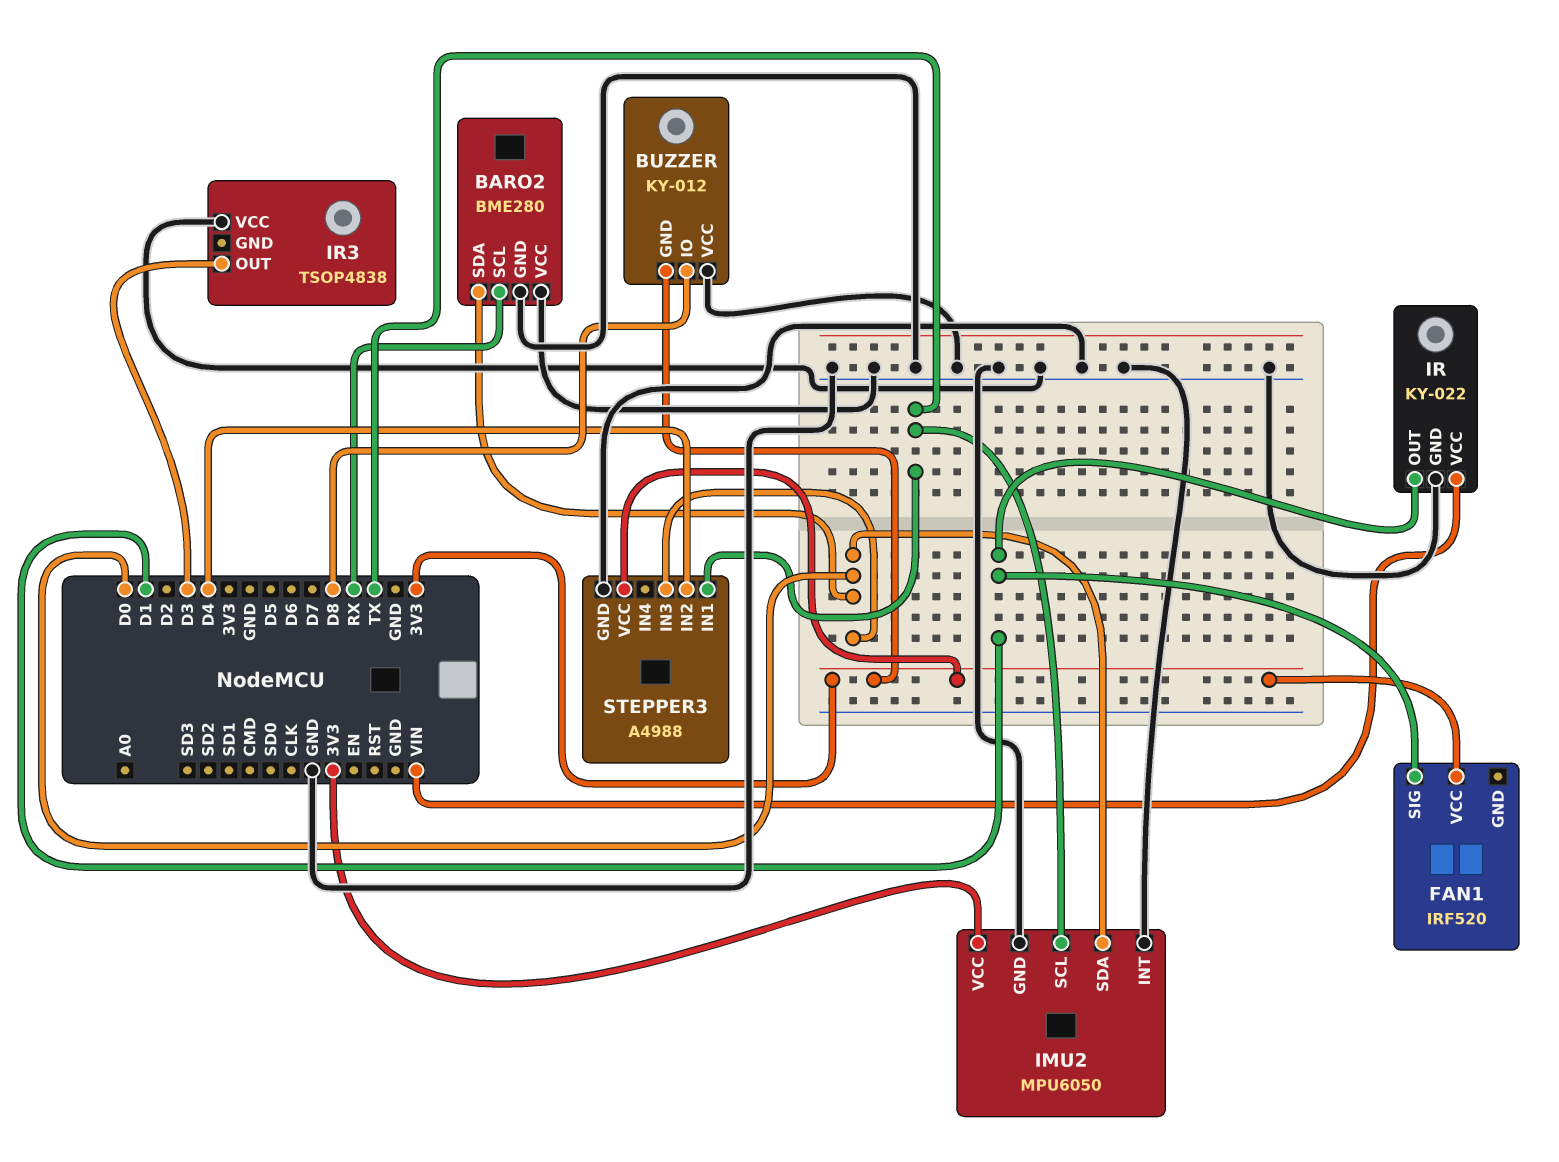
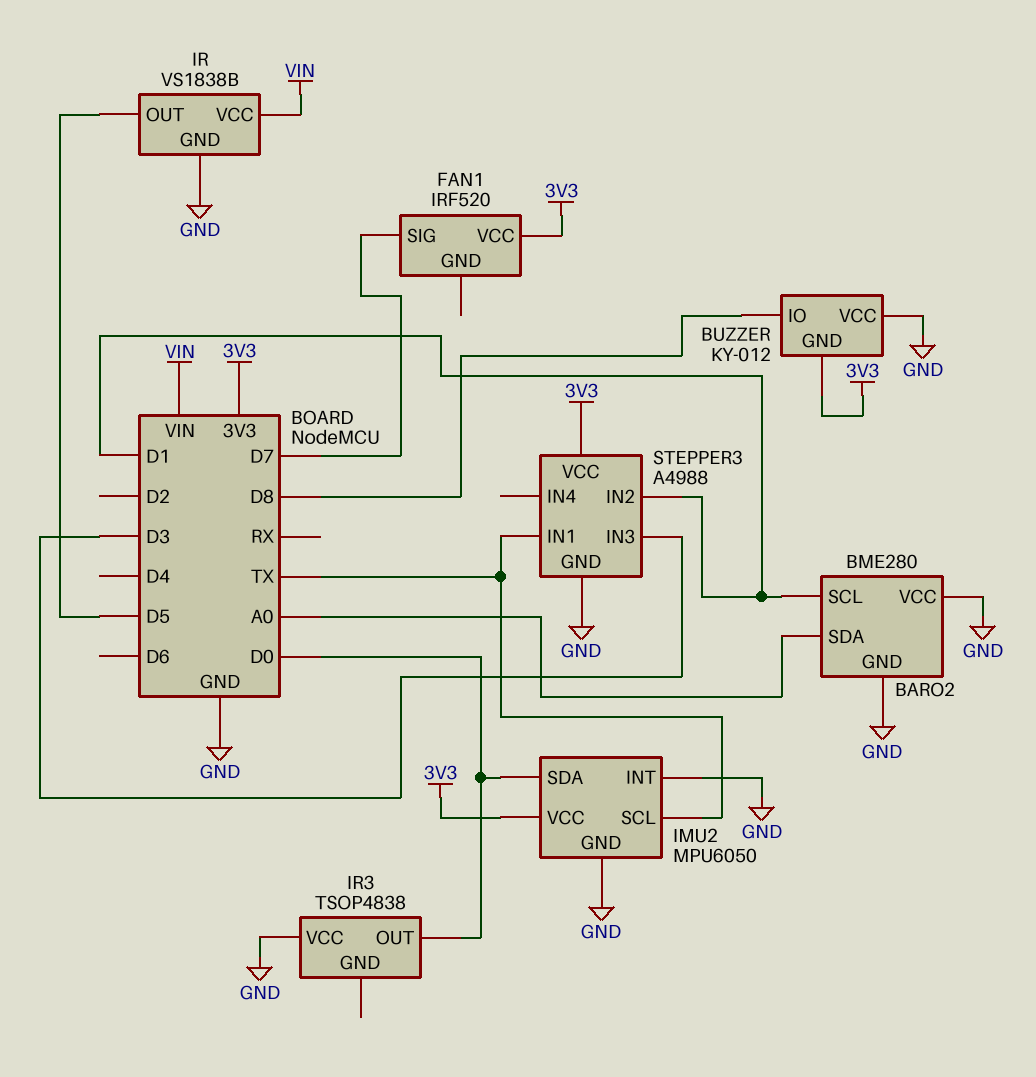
BARO2 pin SCL: RX -> D1
BARO2 pin SDA: D0 -> A0
FAN1 pin SIG: D1 -> D7
IR: KY-022 -> VS1838B
IR pin OUT: D1 -> D5
IR3 pin OUT: D3 -> D0
STEPPER3 pin IN2: D4 -> D1
STEPPER3 pin IN3: D0 -> D3

